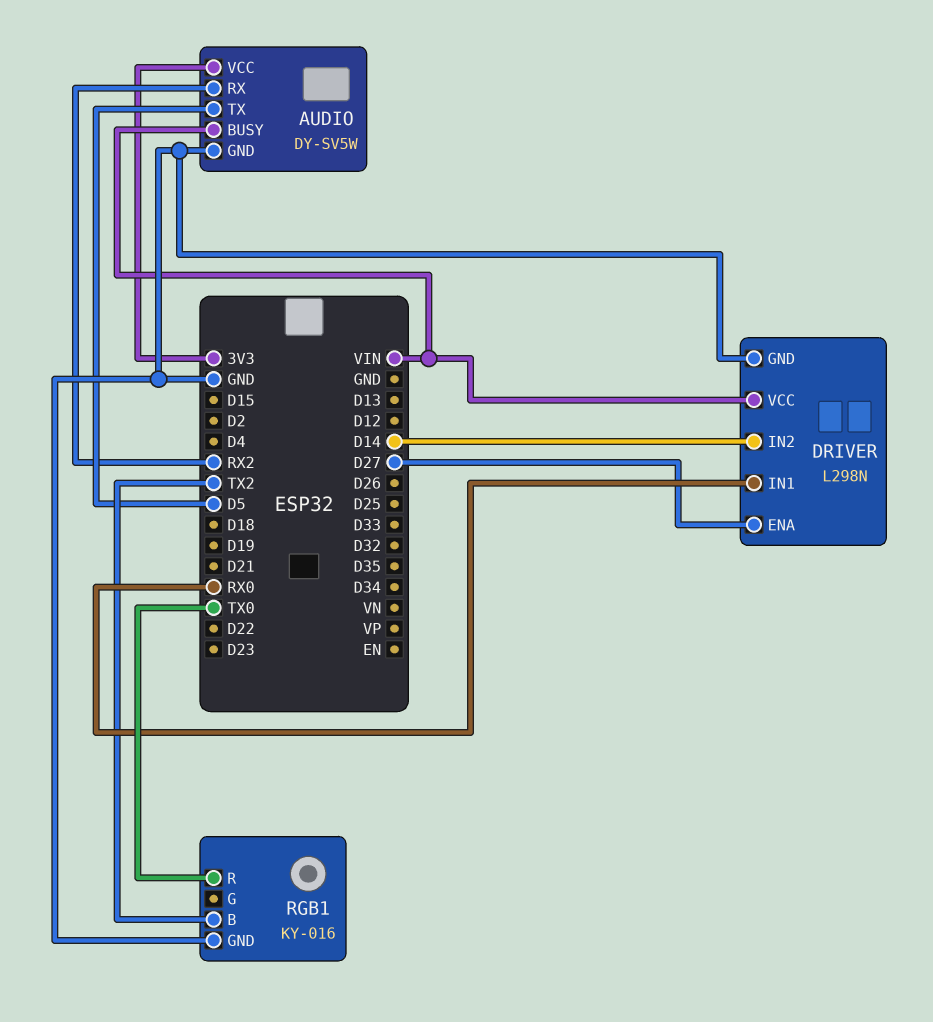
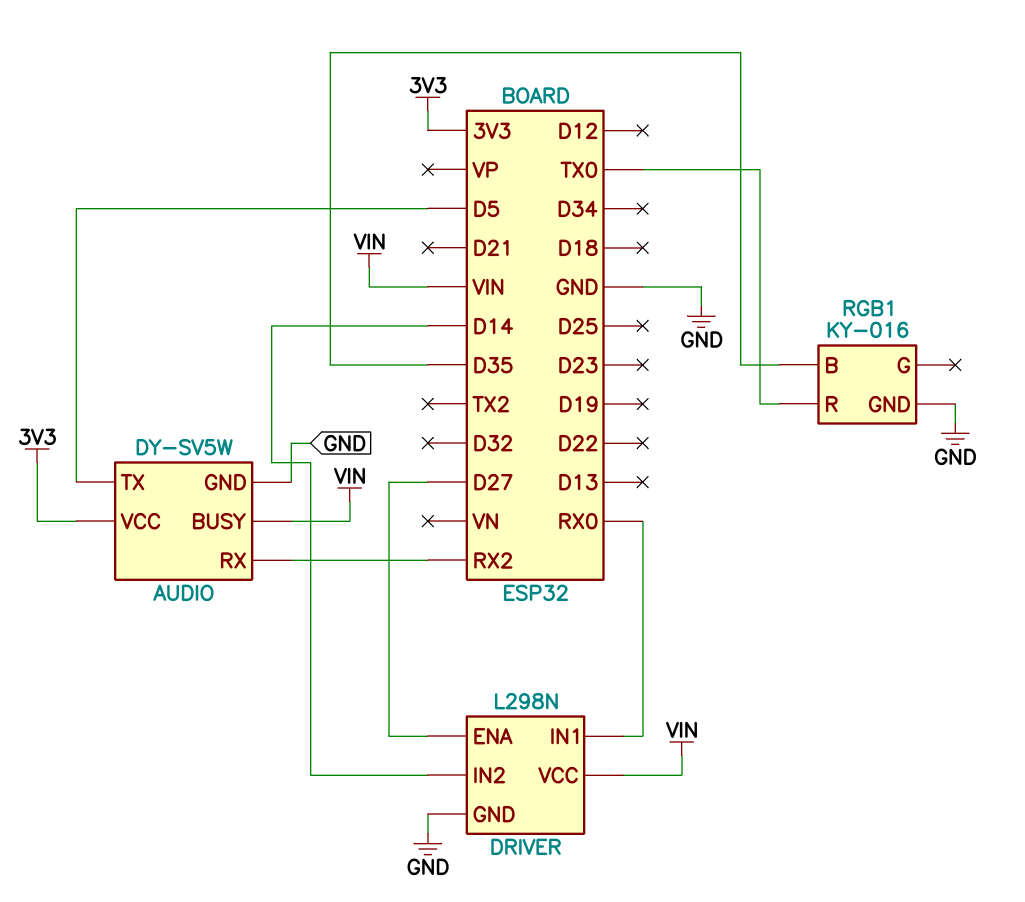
RGB1 pin B: TX2 -> D35

